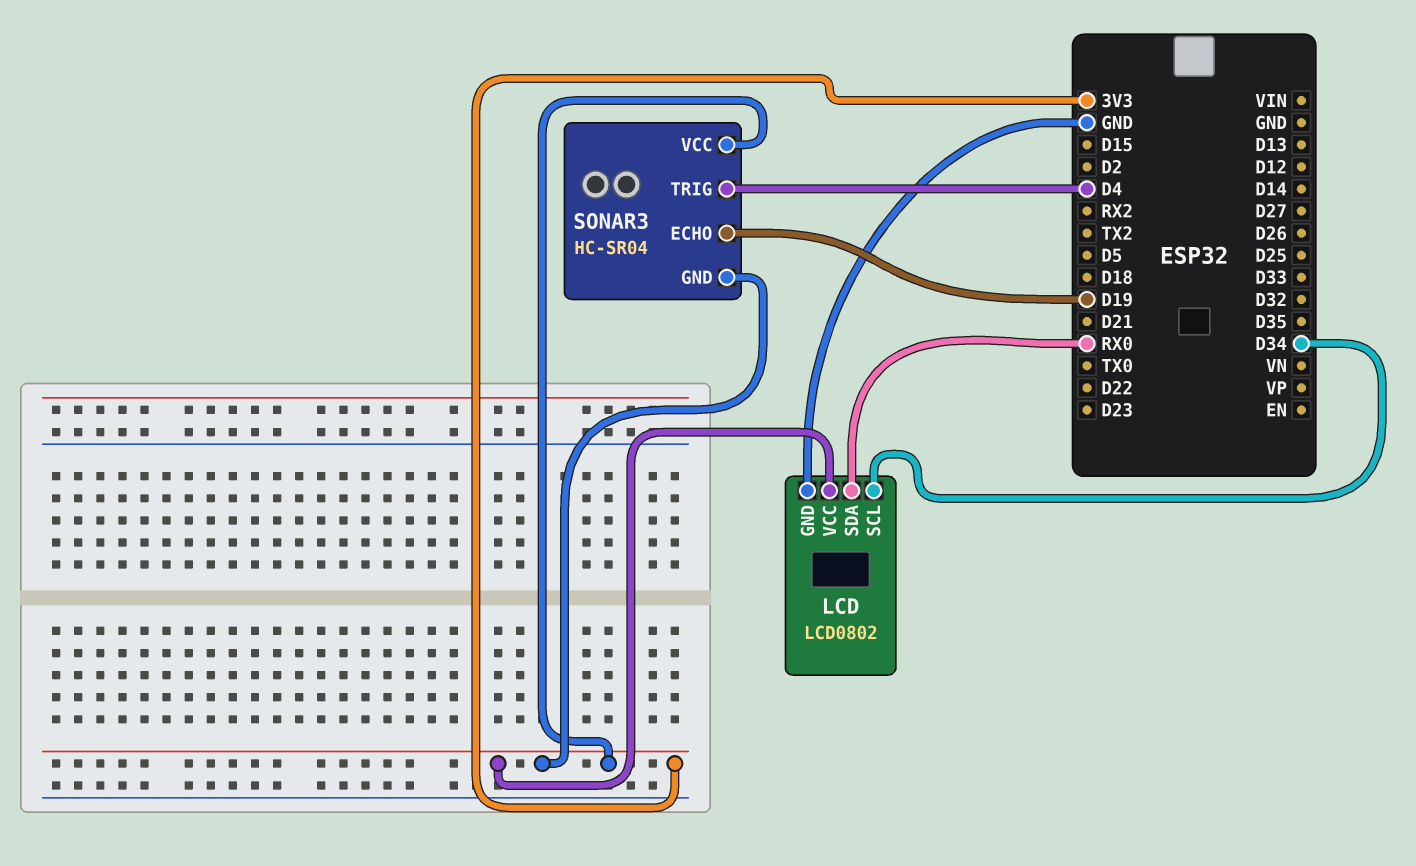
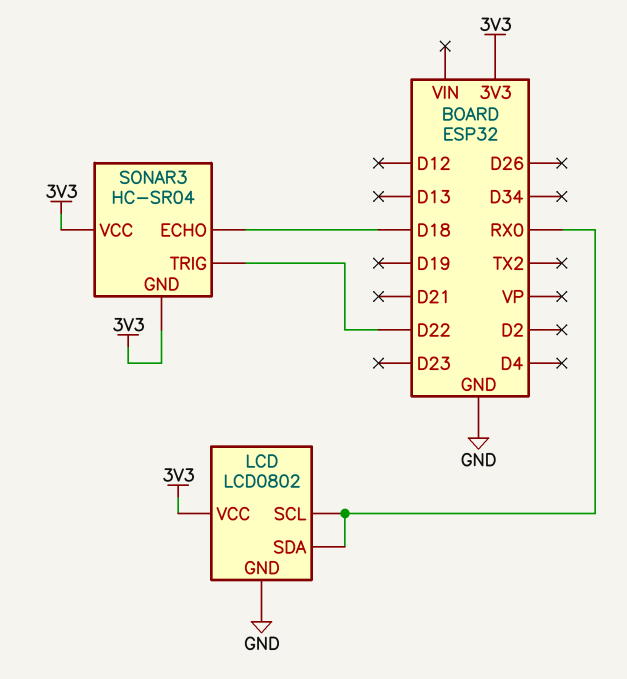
LCD pin SCL: D34 -> RX0
SONAR3 pin ECHO: D19 -> D18
SONAR3 pin TRIG: D4 -> D22

